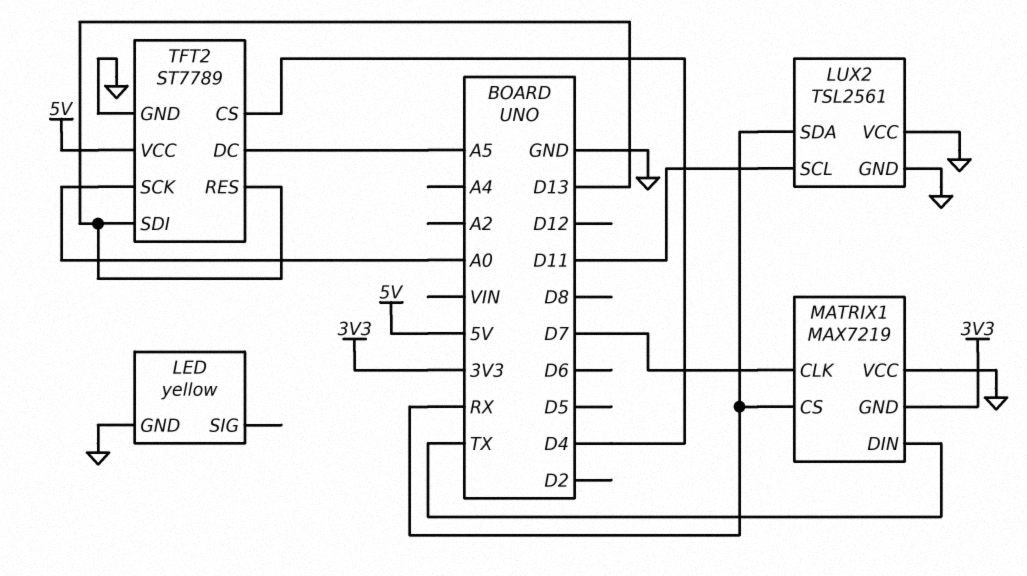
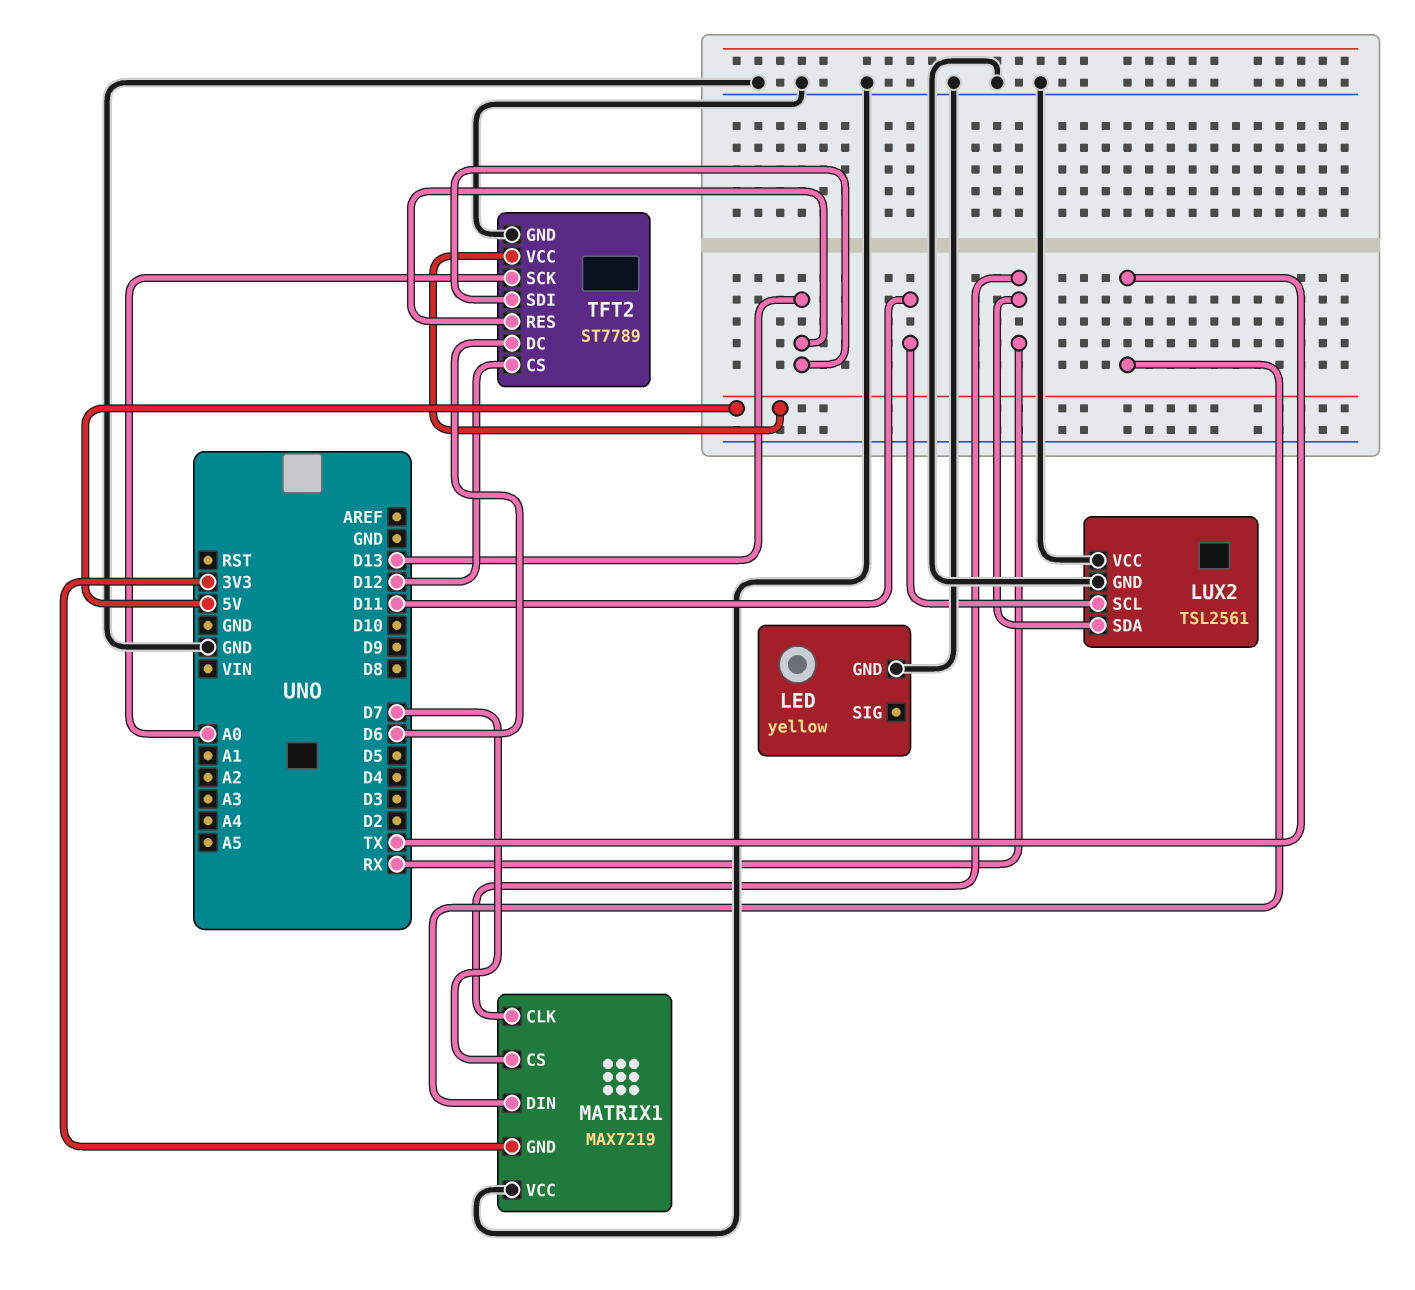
MATRIX1 pin CLK: D7 -> RX
MATRIX1 pin CS: RX -> D7
TFT2 pin CS: D4 -> D12
TFT2 pin DC: A5 -> D6

